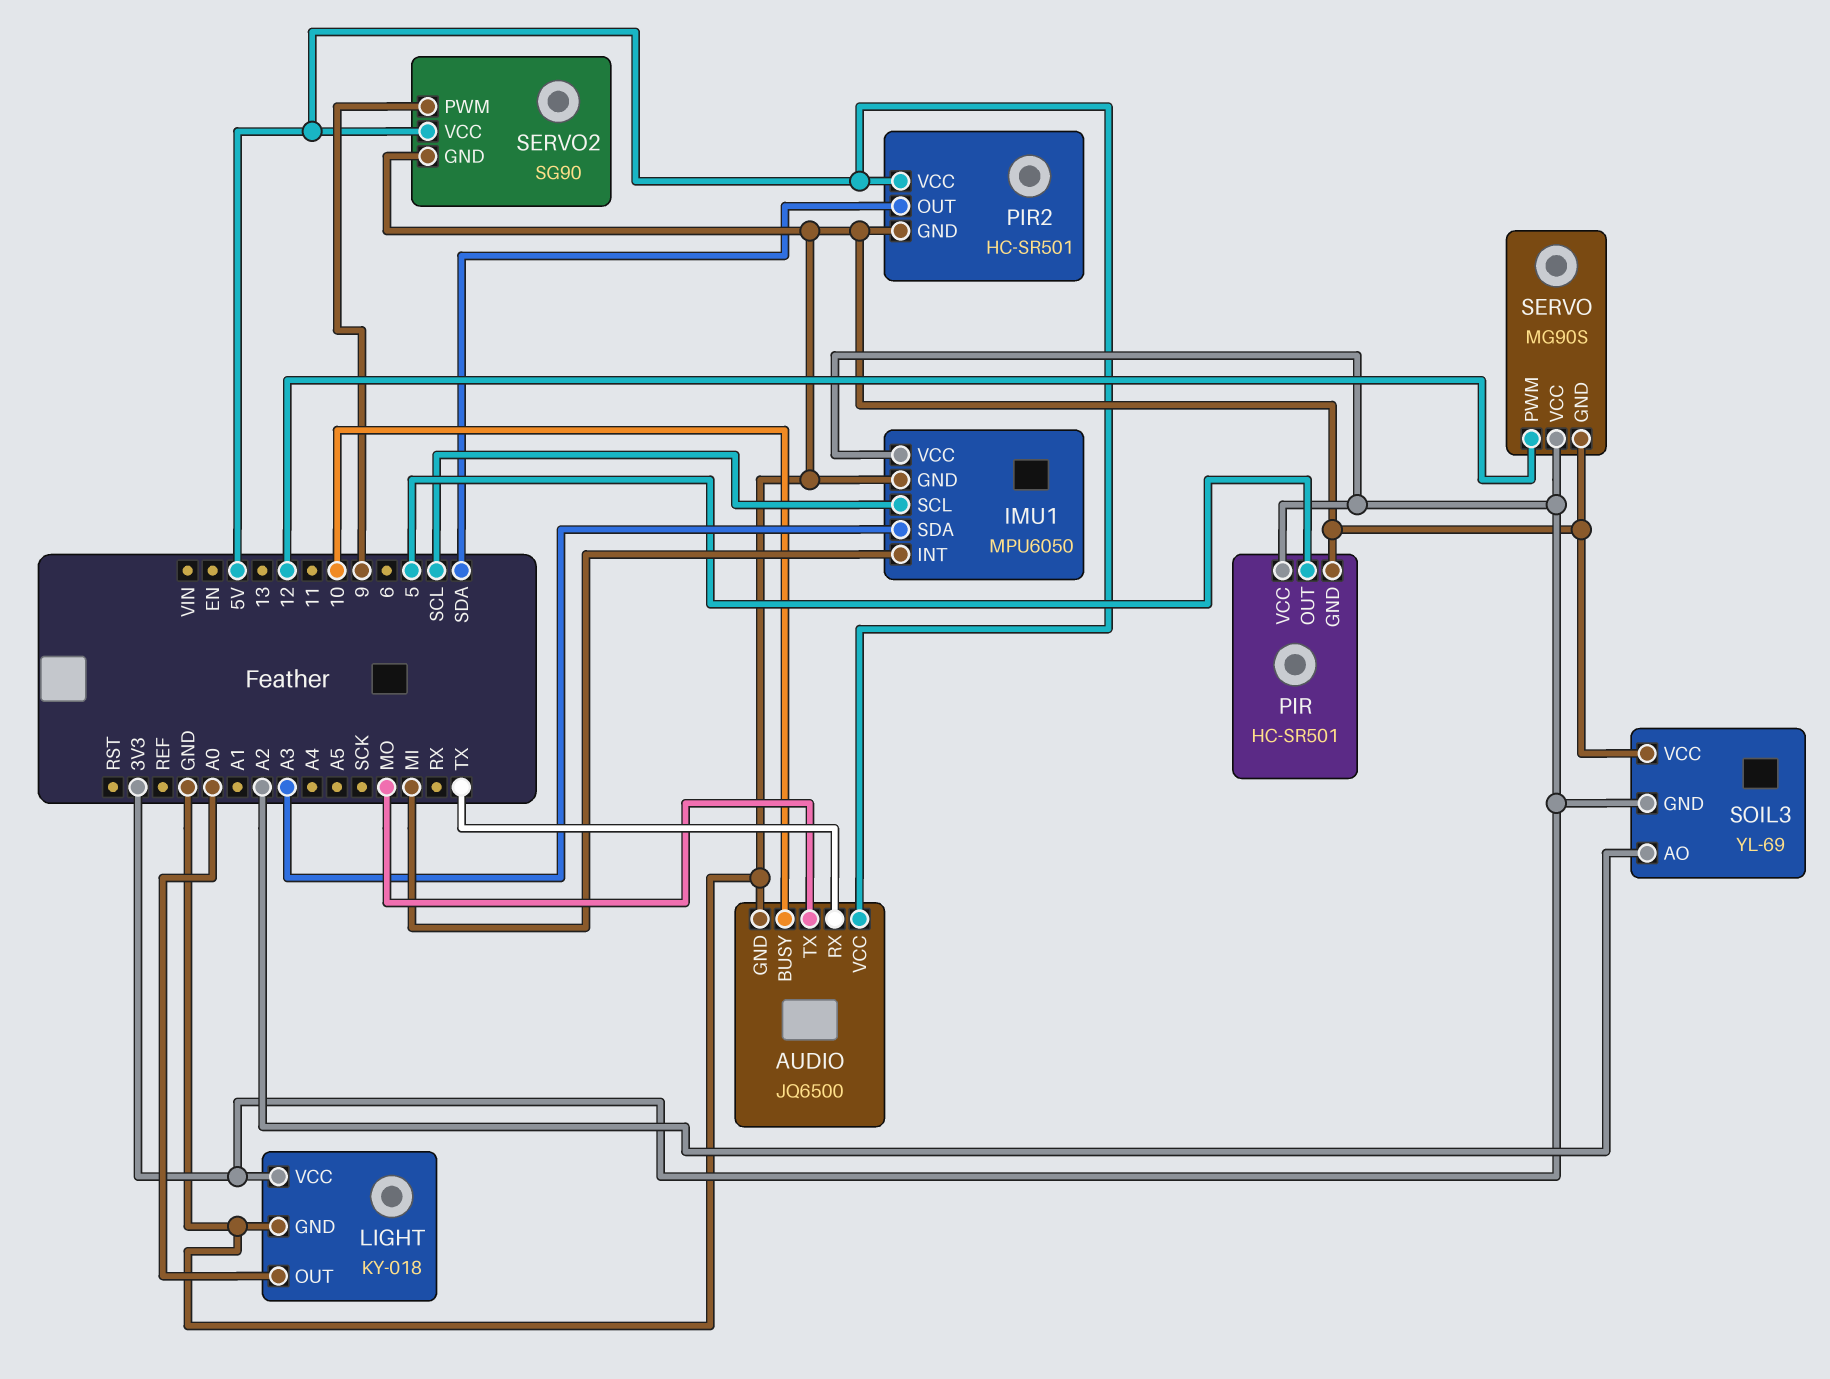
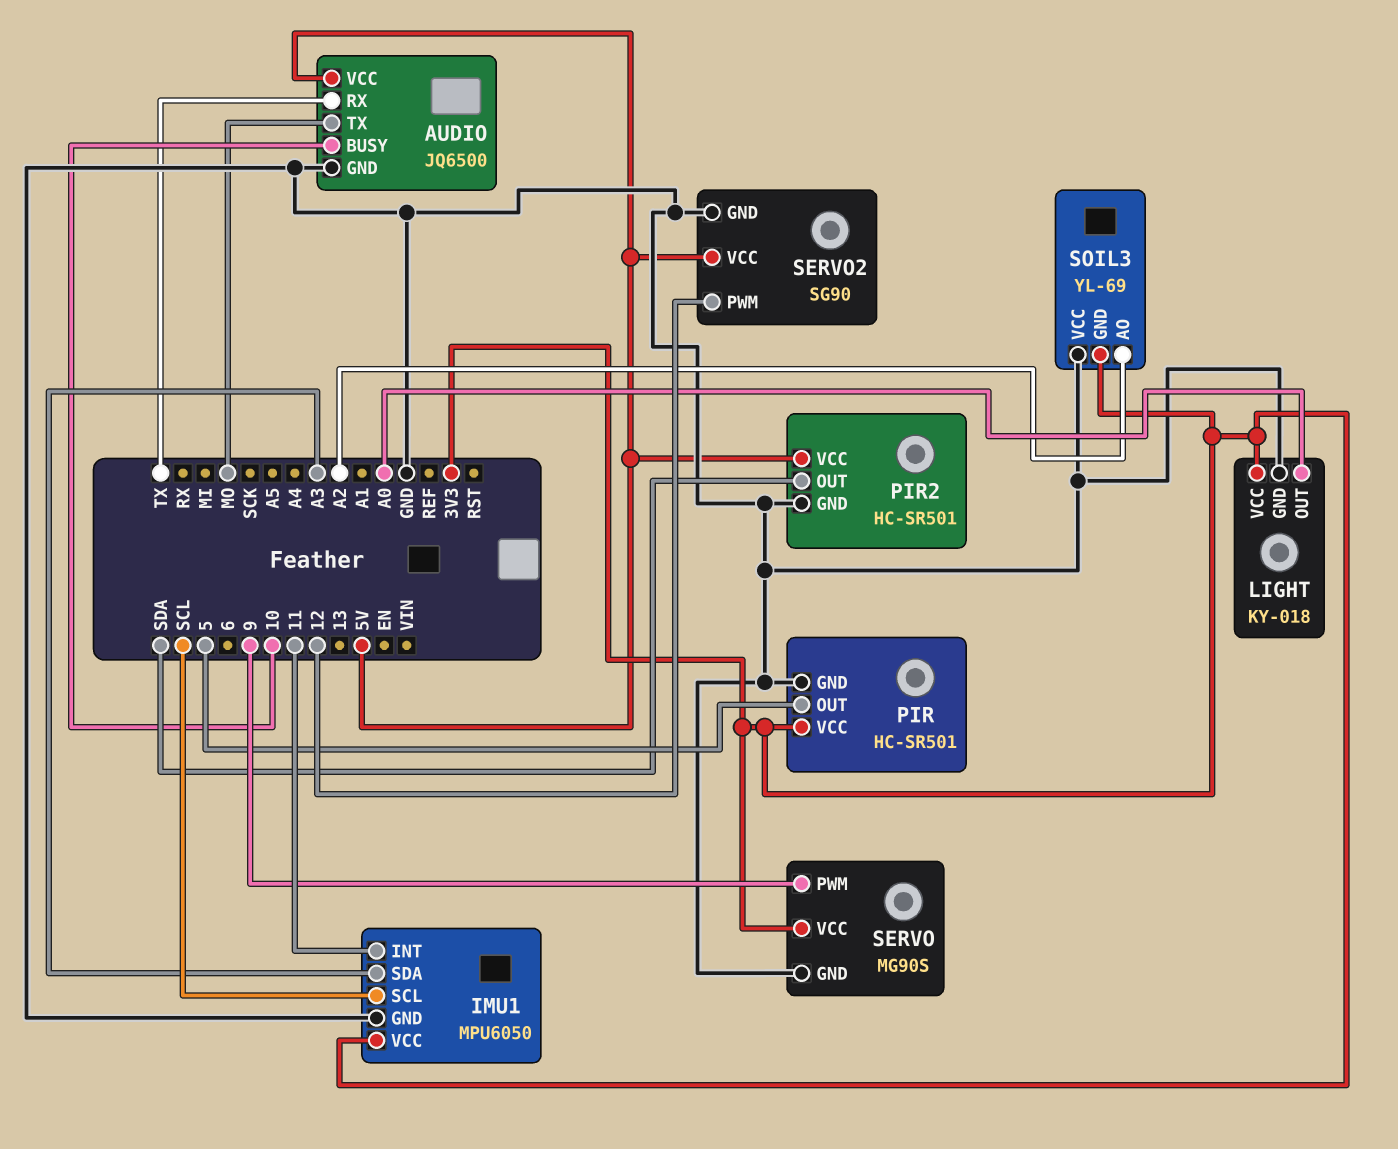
IMU1 pin INT: MI -> 11
SERVO pin PWM: 12 -> 9
SERVO2 pin PWM: 9 -> 12

